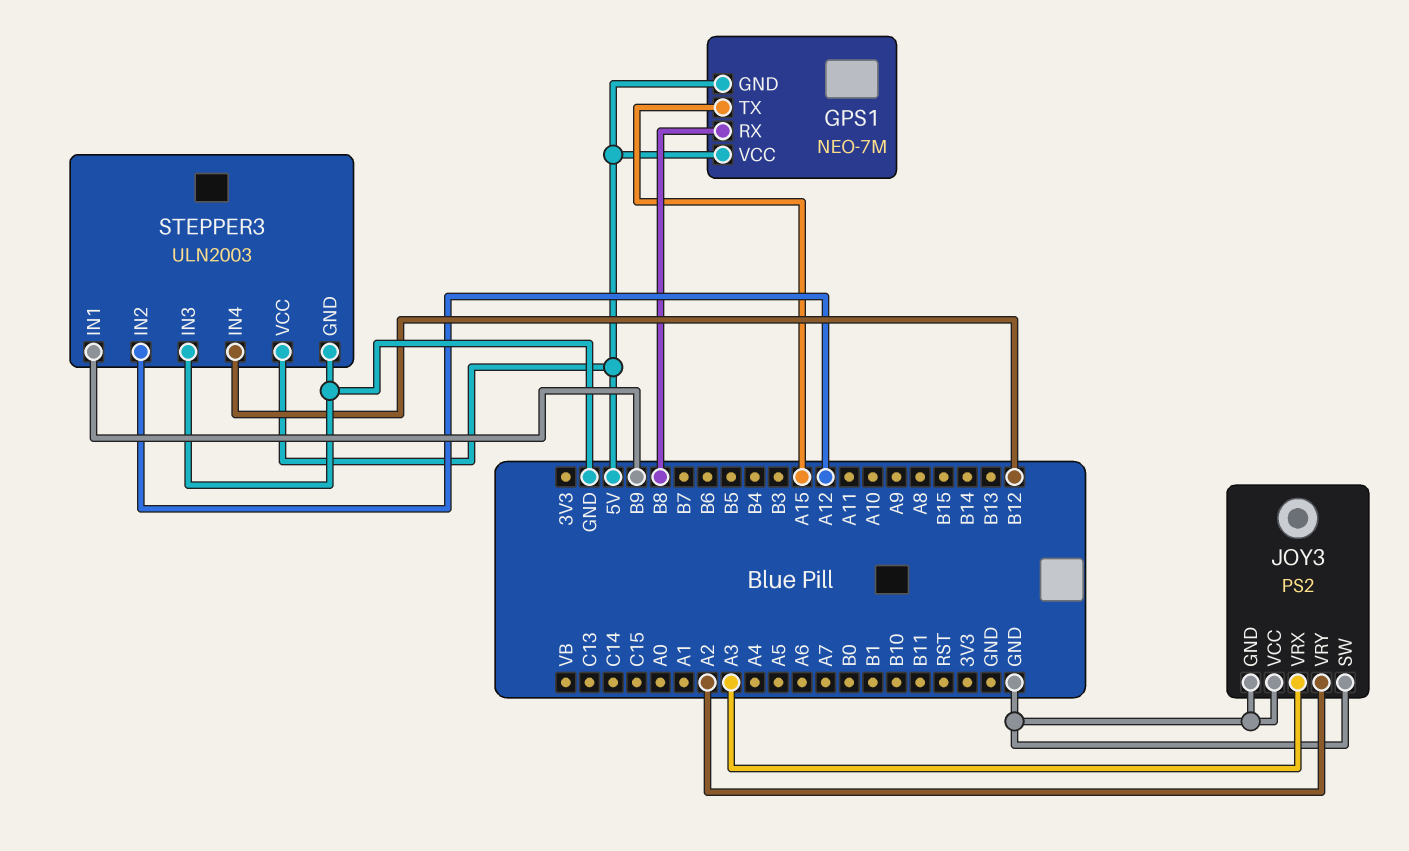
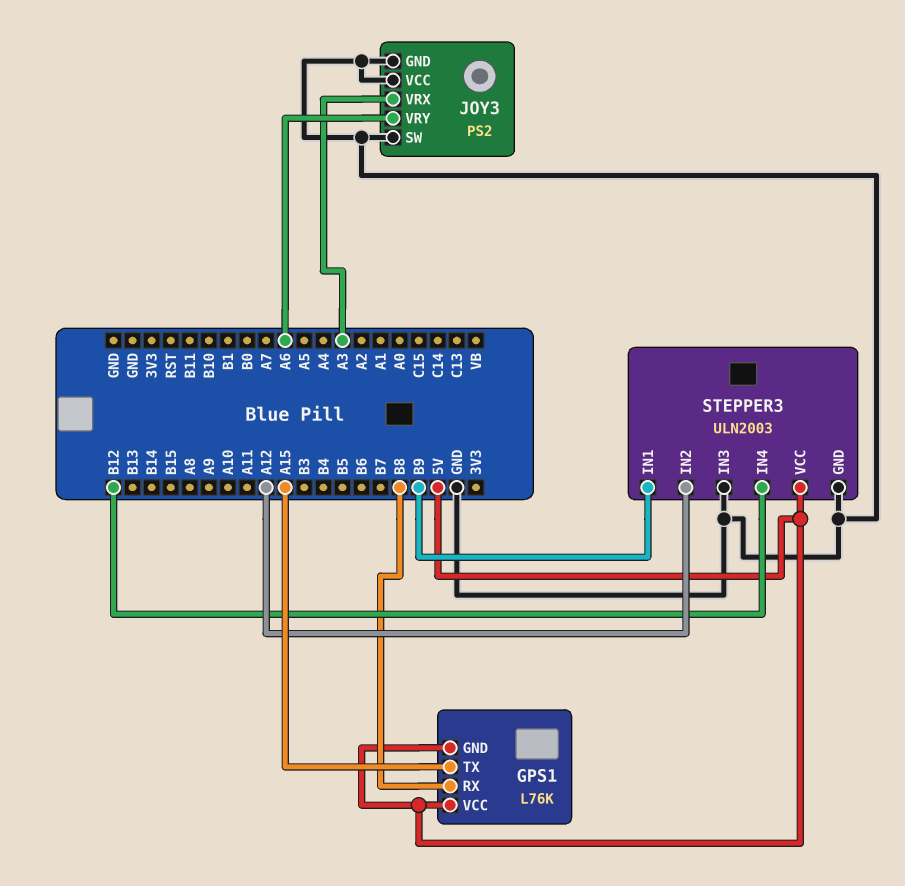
GPS1: NEO-7M -> L76K
JOY3 pin VRY: A2 -> A6

